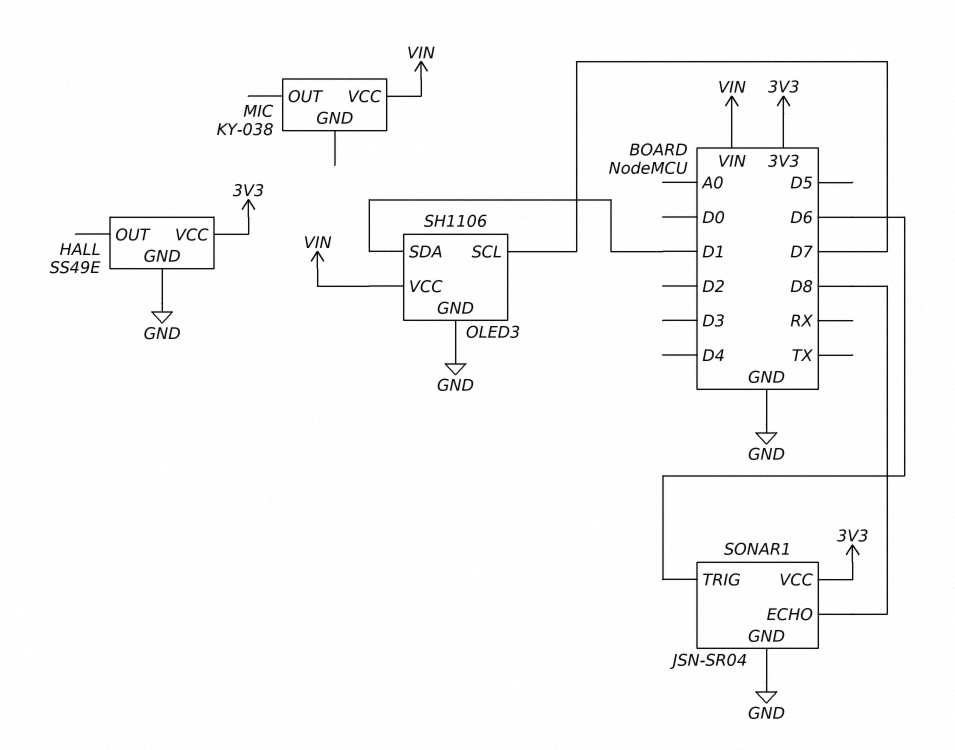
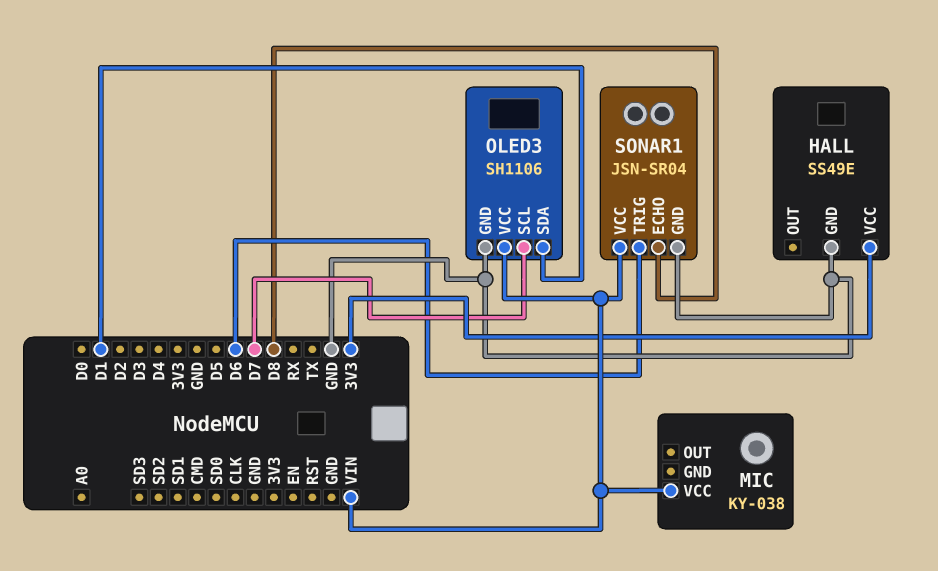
SONAR1 pin VCC: 3V3 -> VIN

